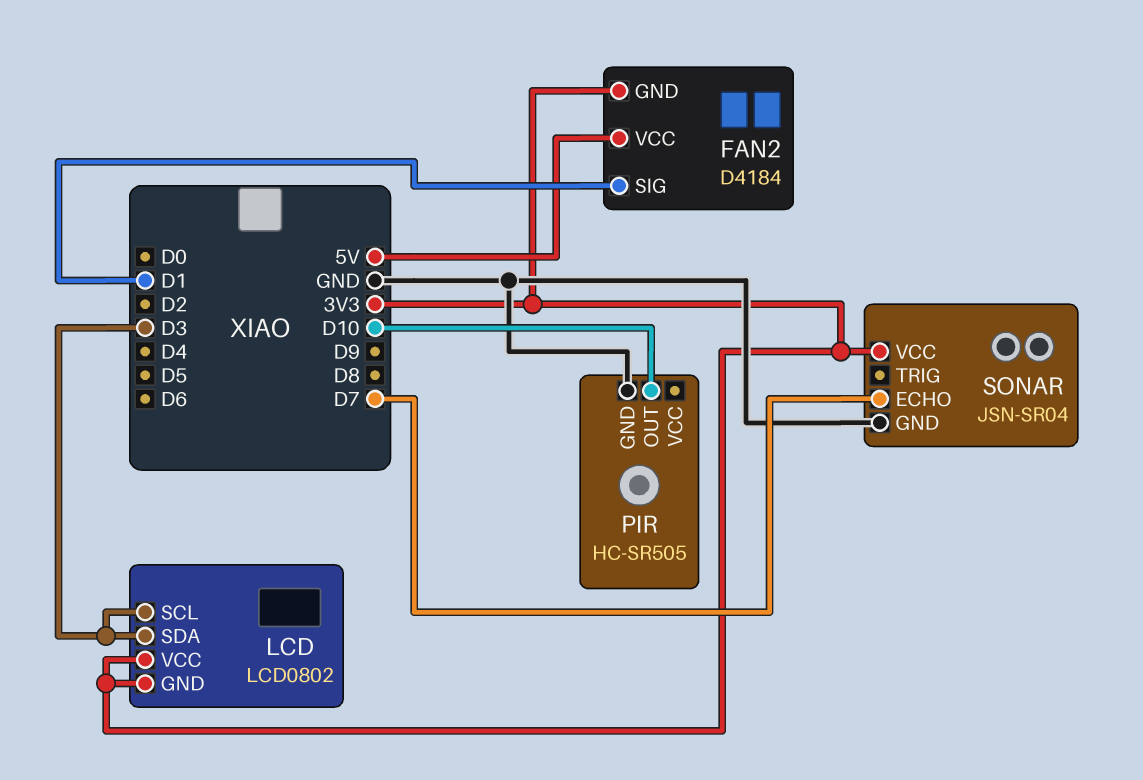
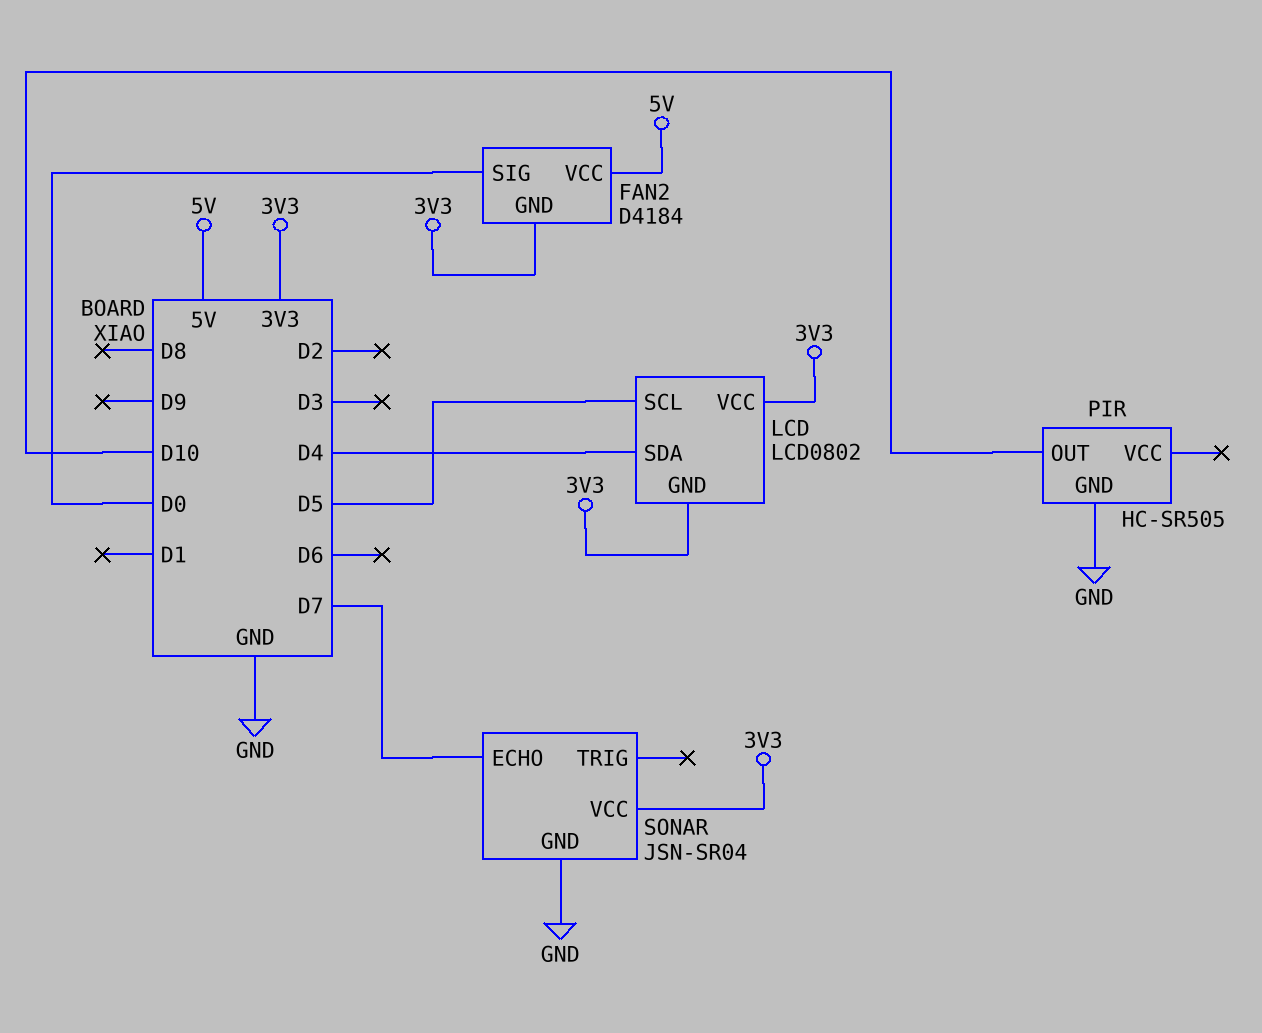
FAN2 pin SIG: D1 -> D0
LCD pin SCL: D3 -> D5
LCD pin SDA: D3 -> D4

